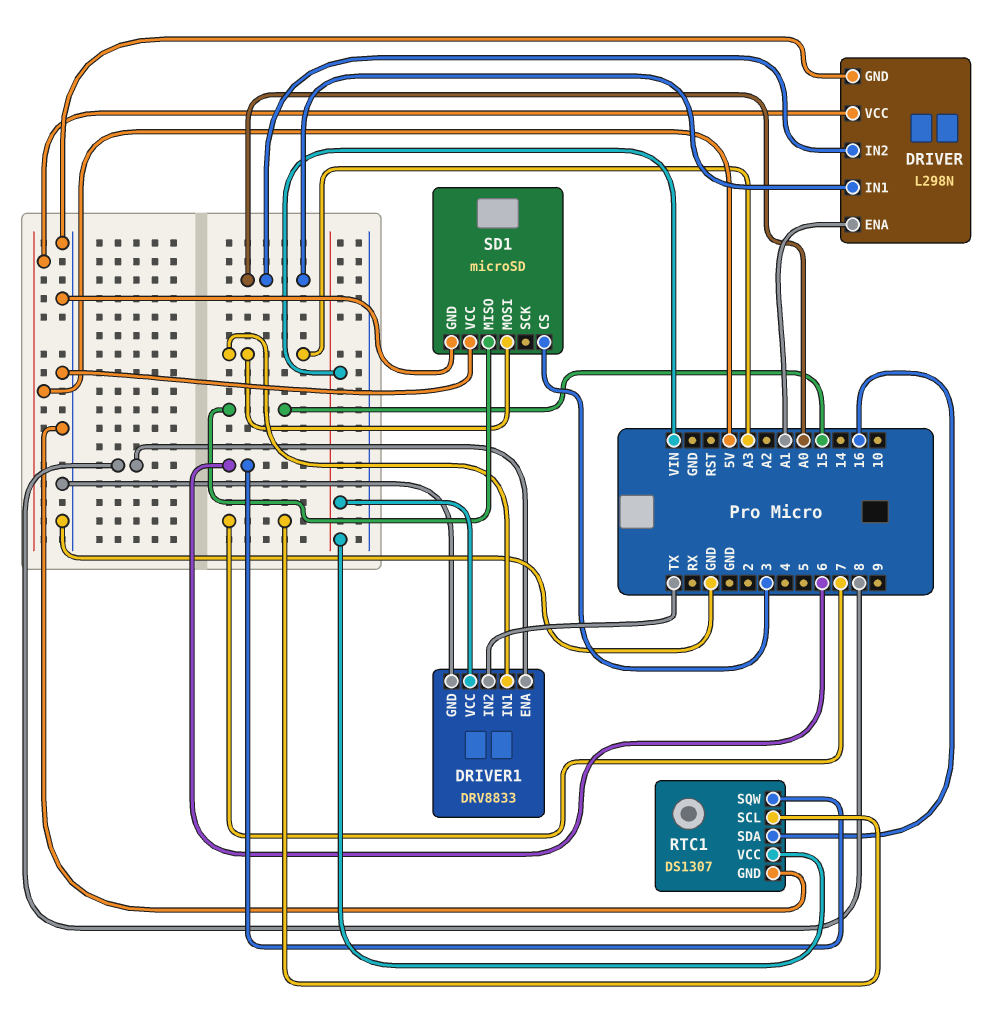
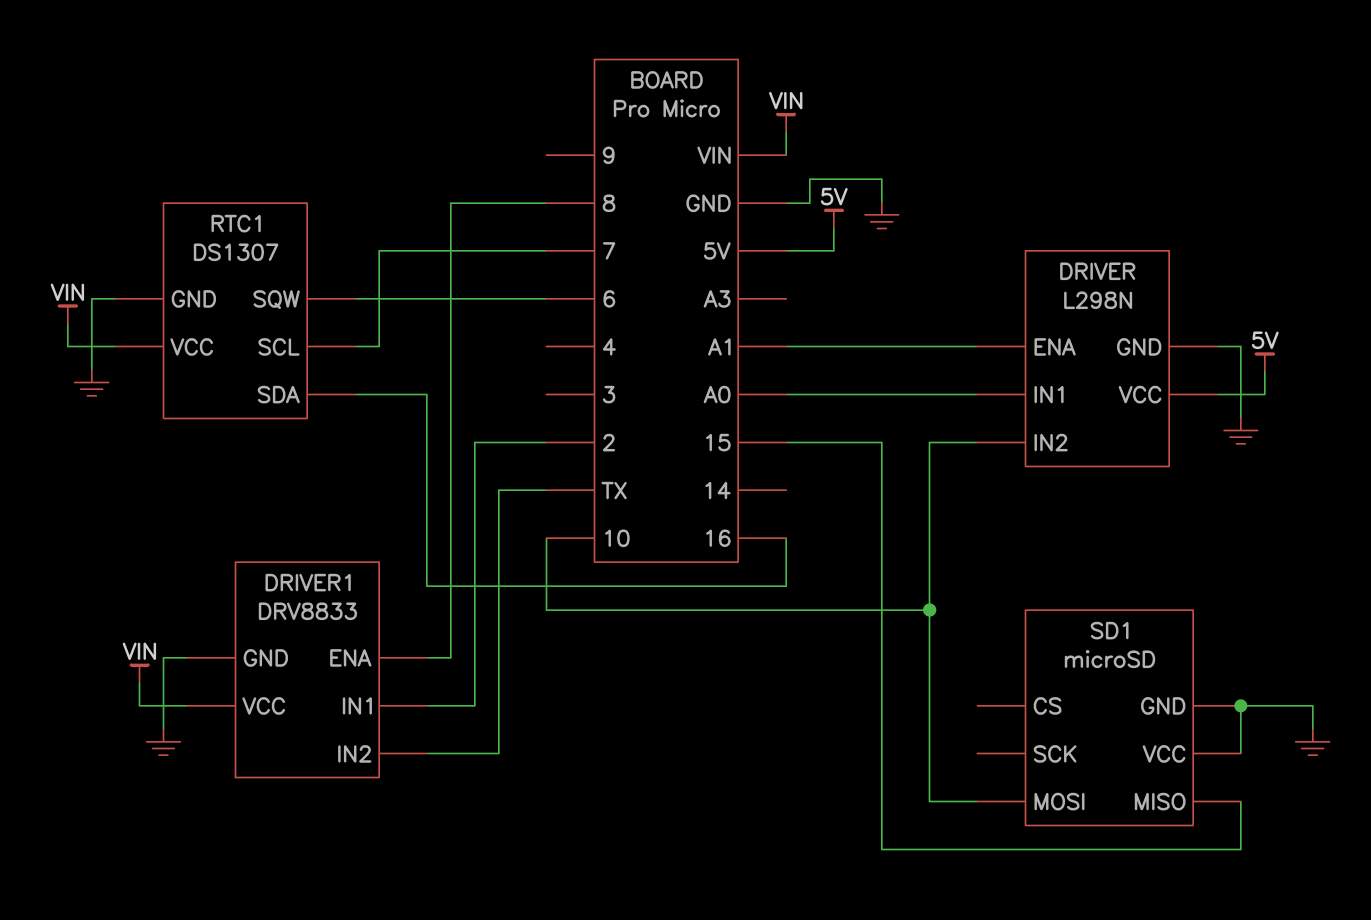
DRIVER pin IN2: A0 -> 10
DRIVER1 pin IN1: A3 -> 2
SD1 pin CS: 3 -> none
SD1 pin MOSI: A3 -> 10

